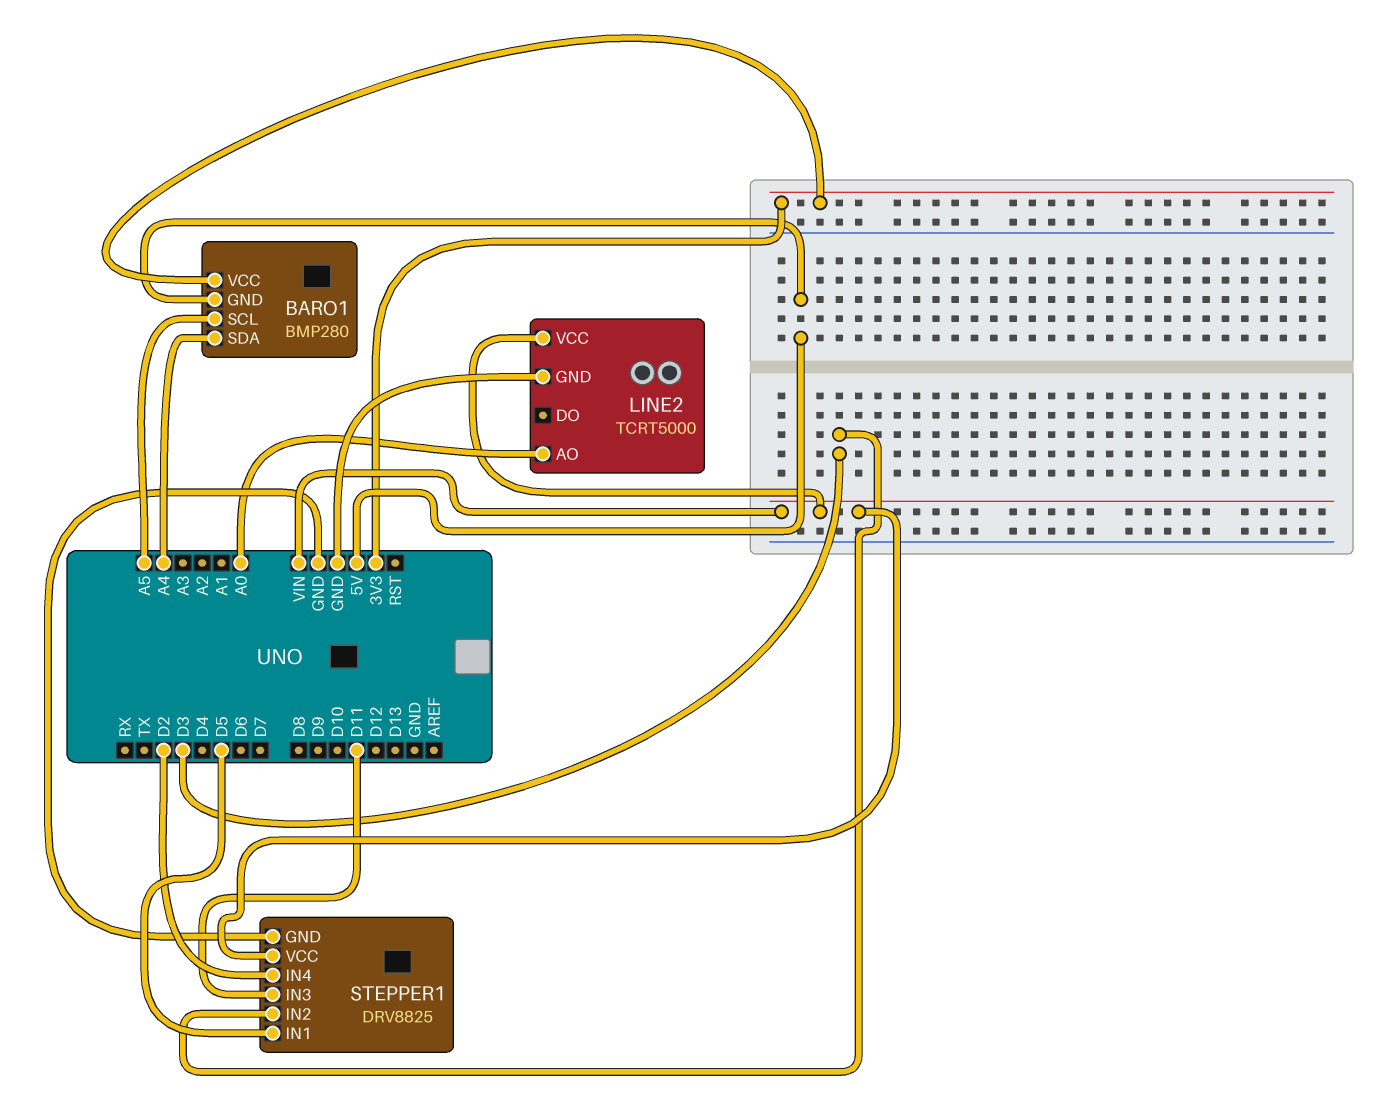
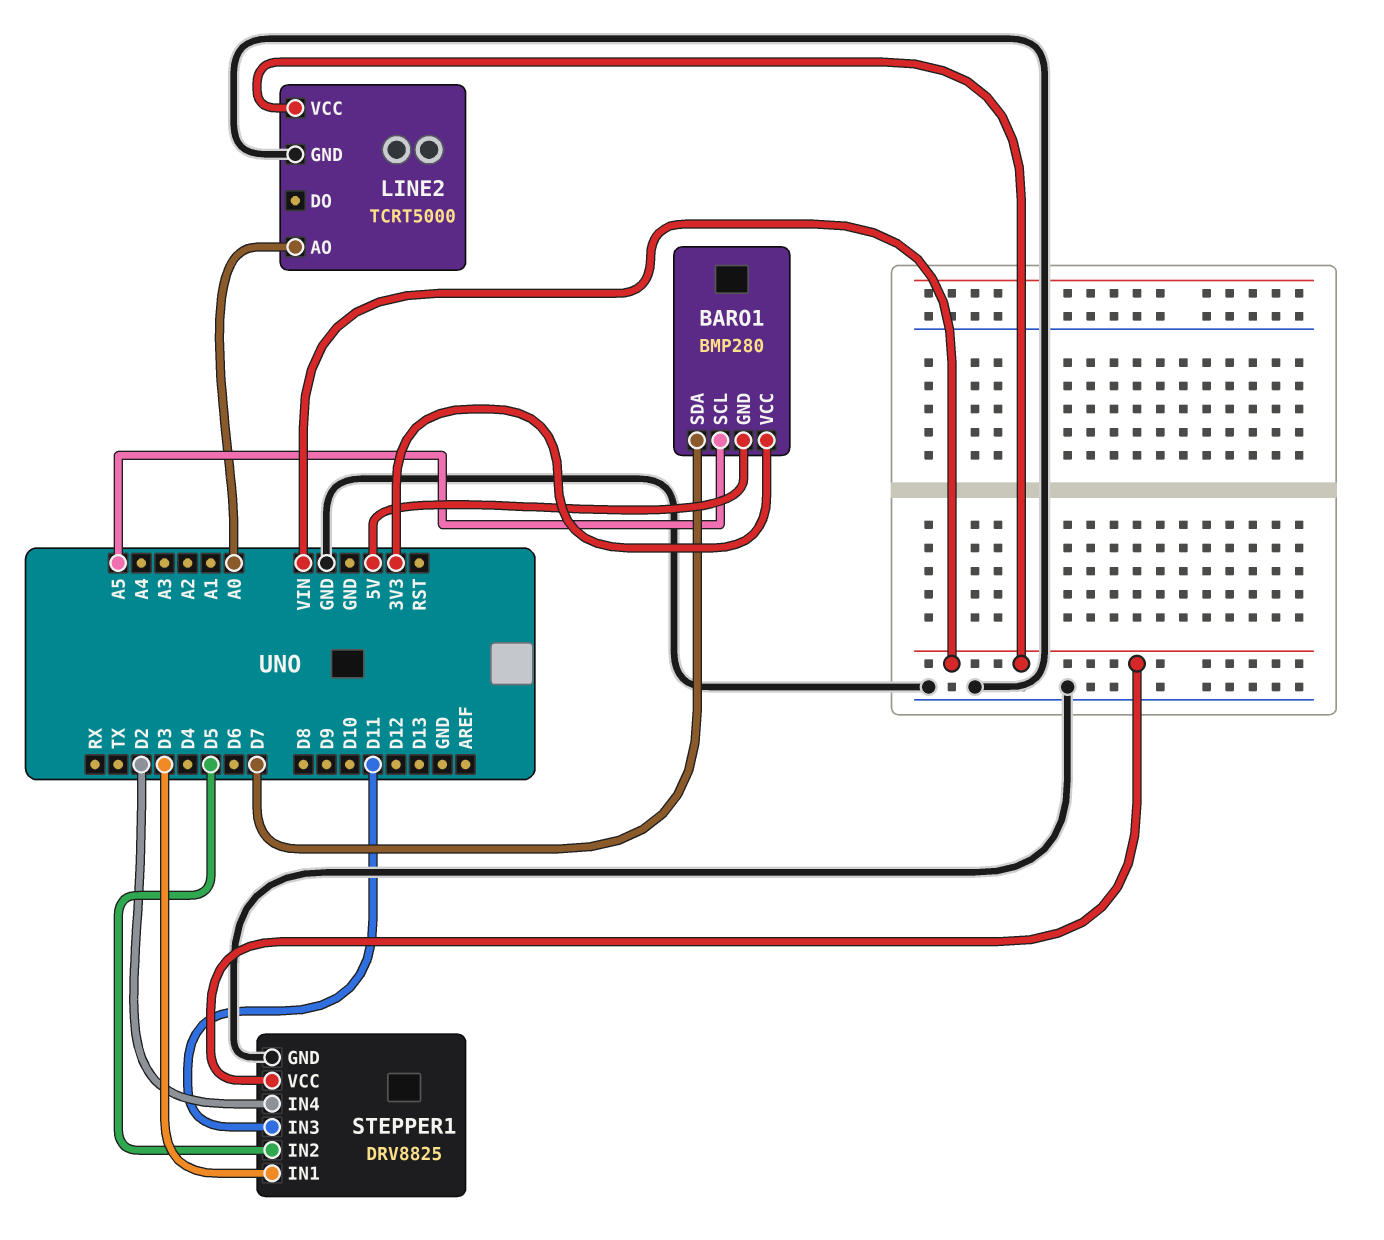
BARO1 pin SDA: A4 -> D7
STEPPER1 pin IN1: D5 -> D3
STEPPER1 pin IN2: D3 -> D5

